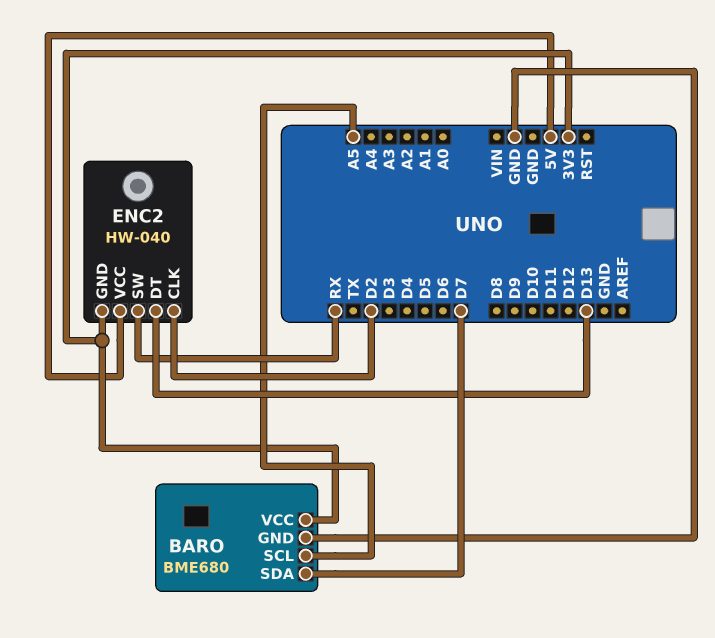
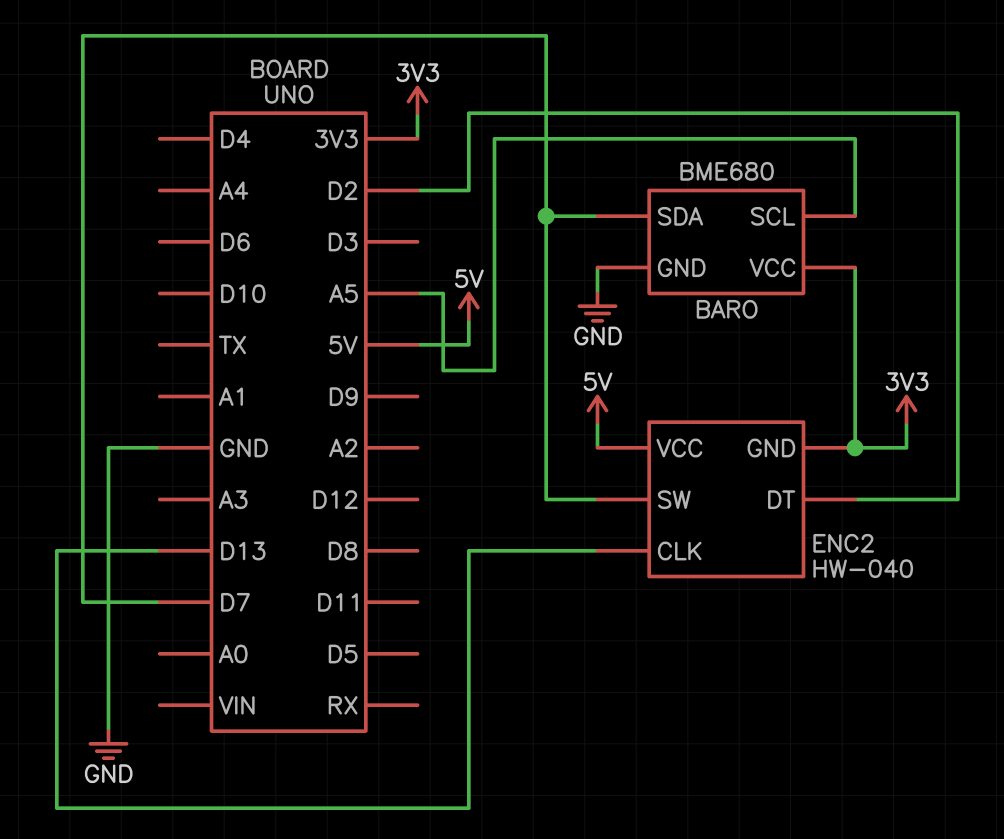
ENC2 pin CLK: D2 -> D13
ENC2 pin DT: D13 -> D2
ENC2 pin SW: RX -> D7

